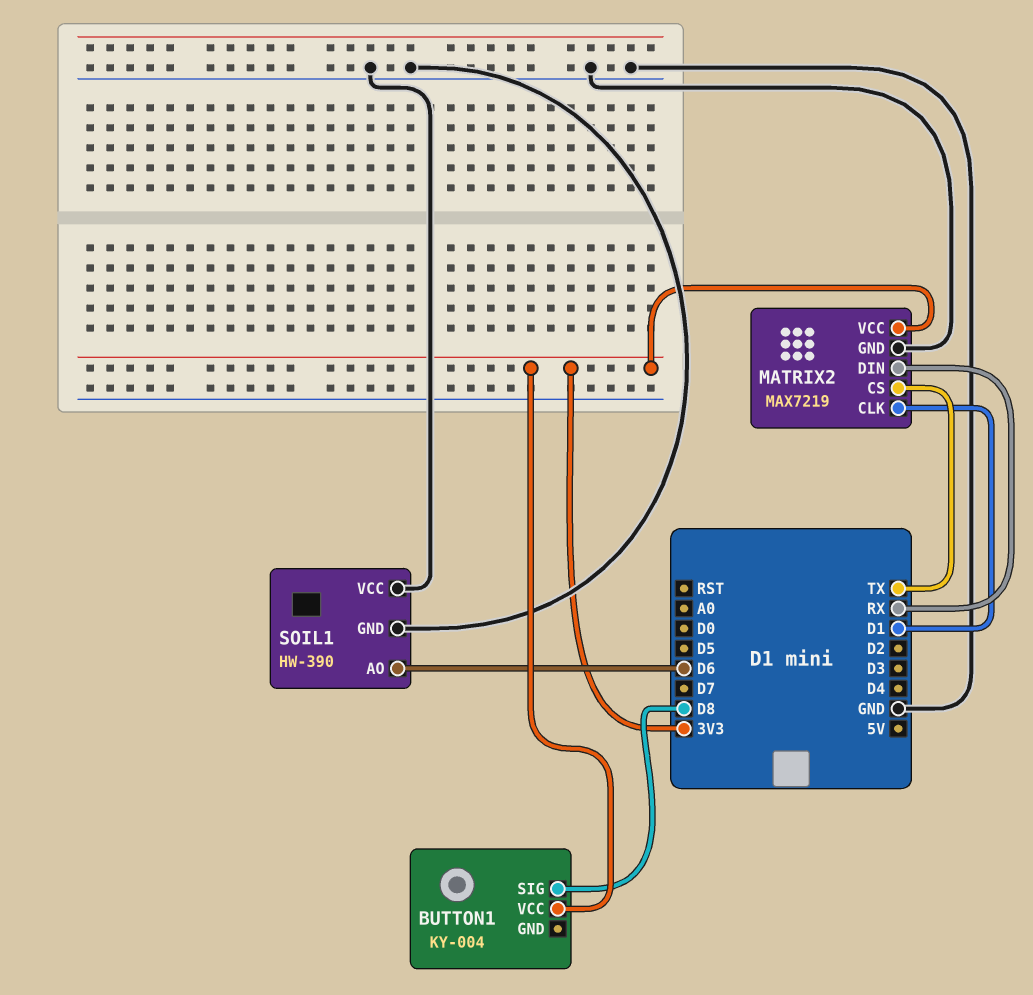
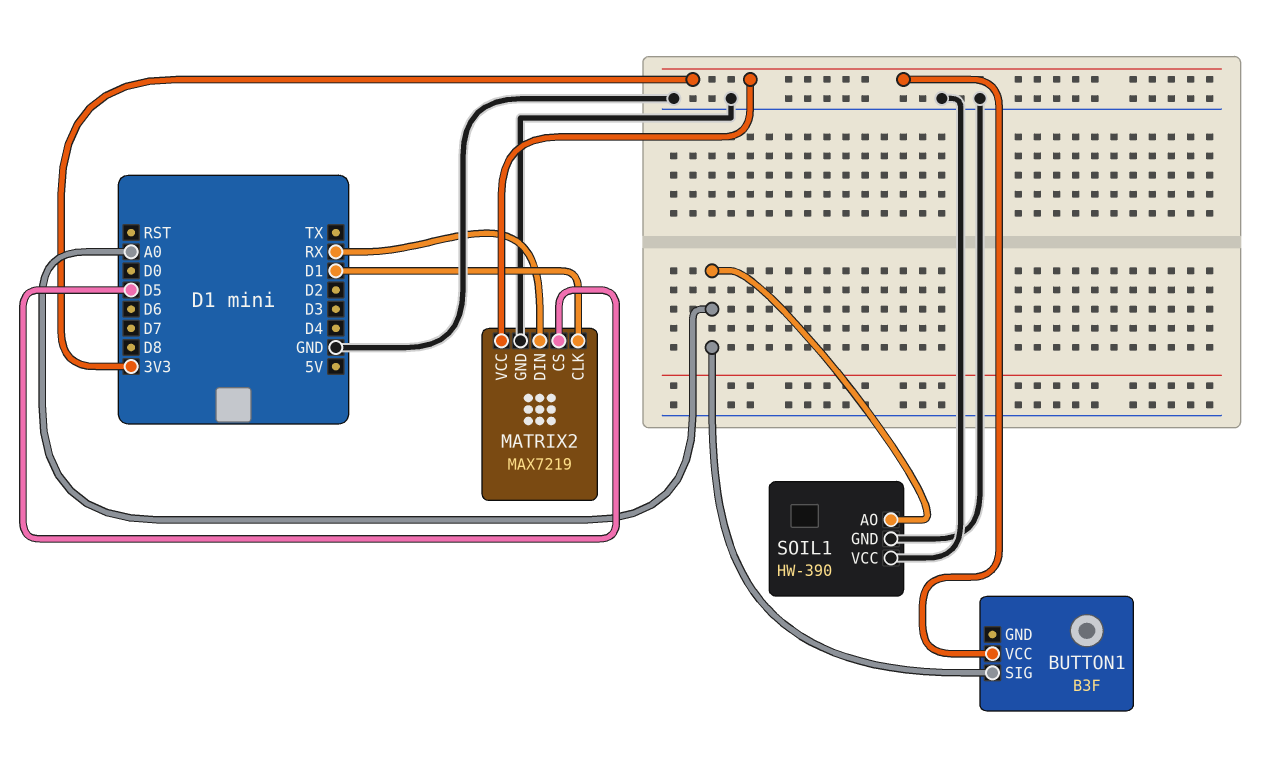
BUTTON1: KY-004 -> B3F
BUTTON1 pin SIG: D8 -> A0
MATRIX2 pin CS: TX -> D5
SOIL1 pin AO: D6 -> A0

